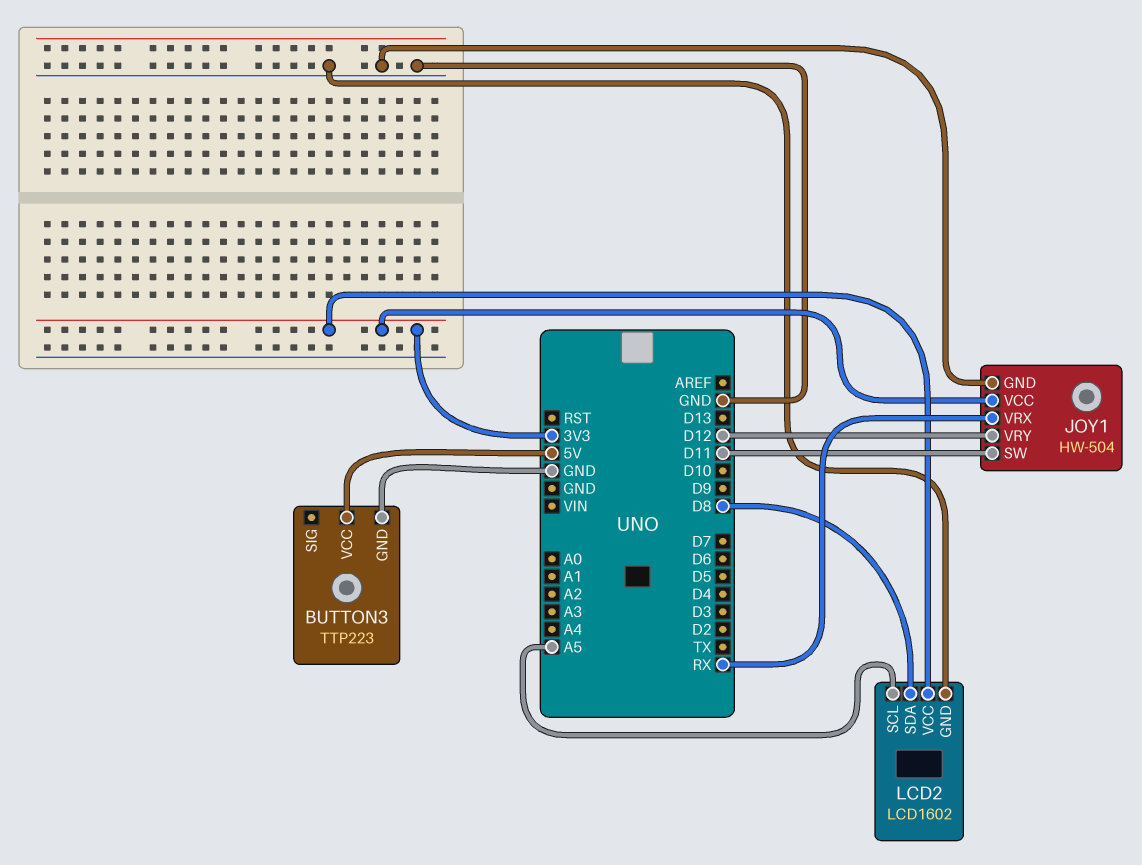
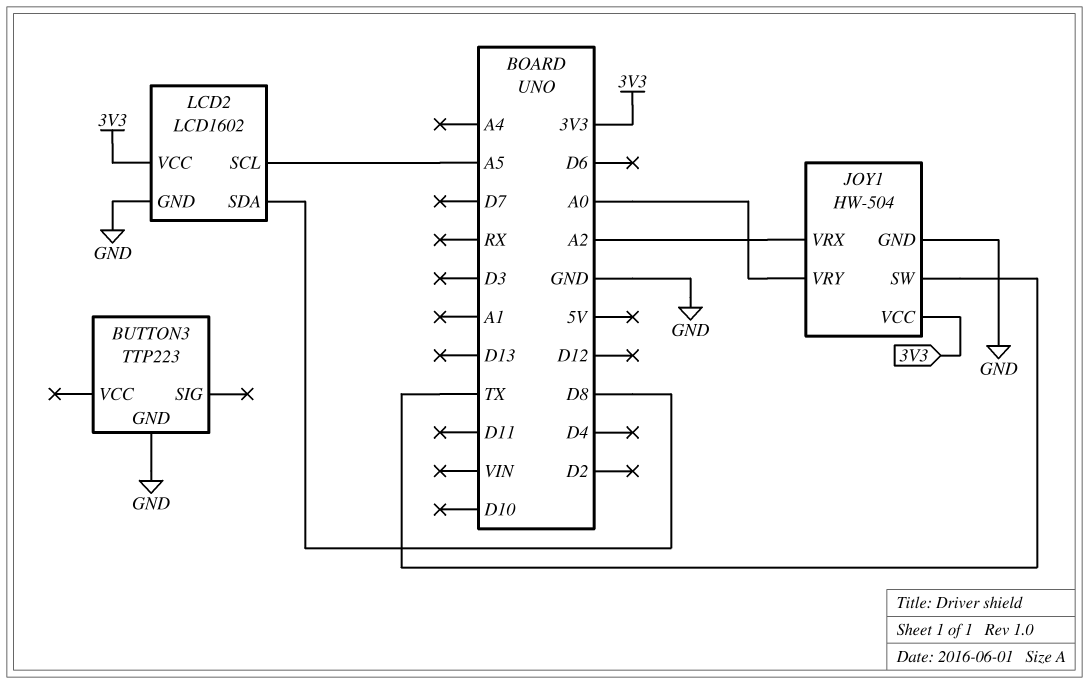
BUTTON3 pin VCC: 5V -> none
JOY1 pin SW: D11 -> TX
JOY1 pin VRX: RX -> A2
JOY1 pin VRY: D12 -> A0

